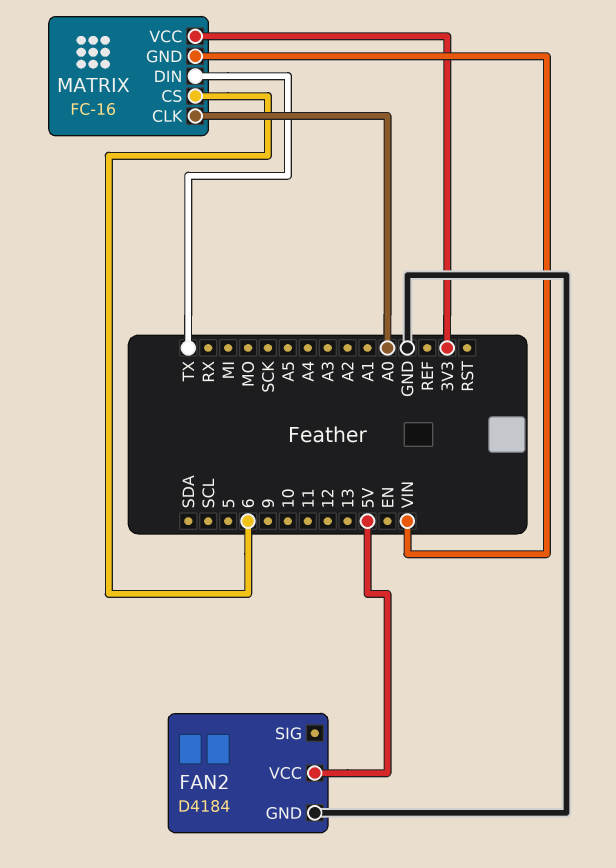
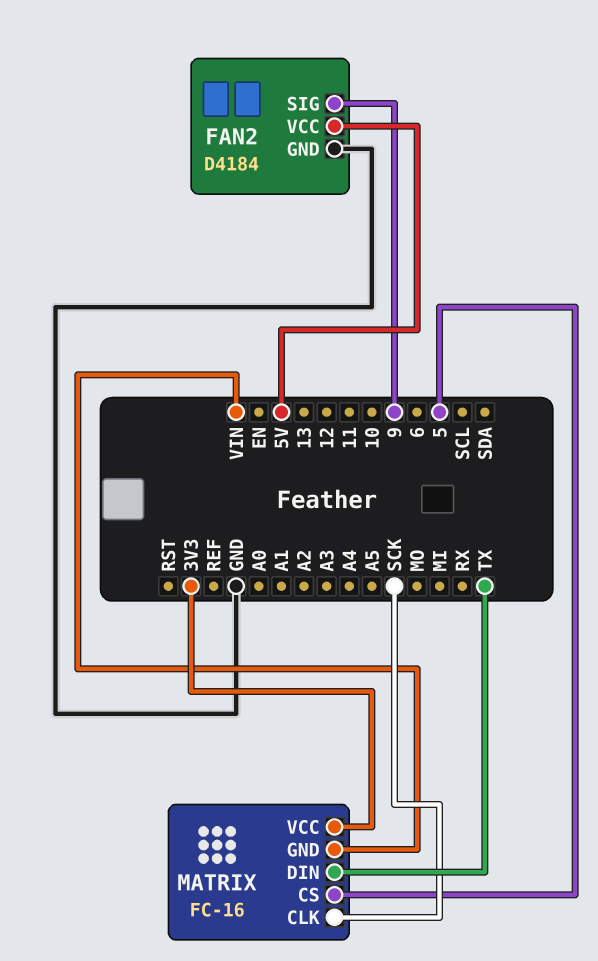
FAN2 pin SIG: none -> 9
MATRIX pin CLK: A0 -> SCK
MATRIX pin CS: 6 -> 5

